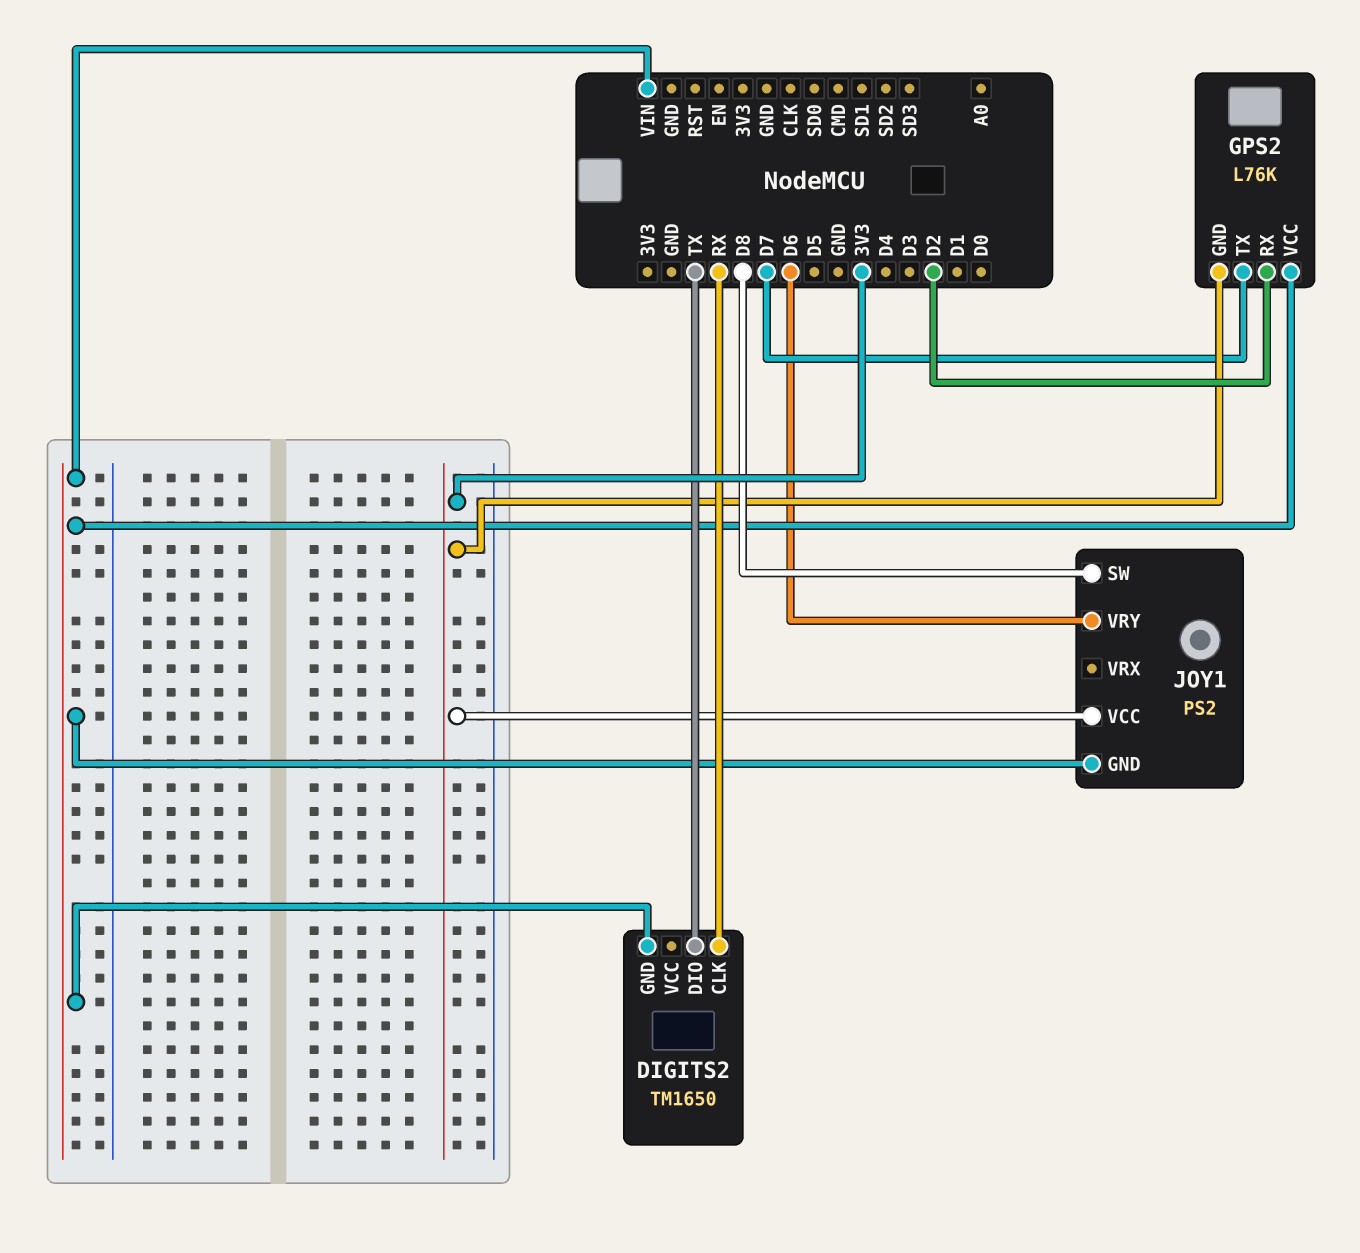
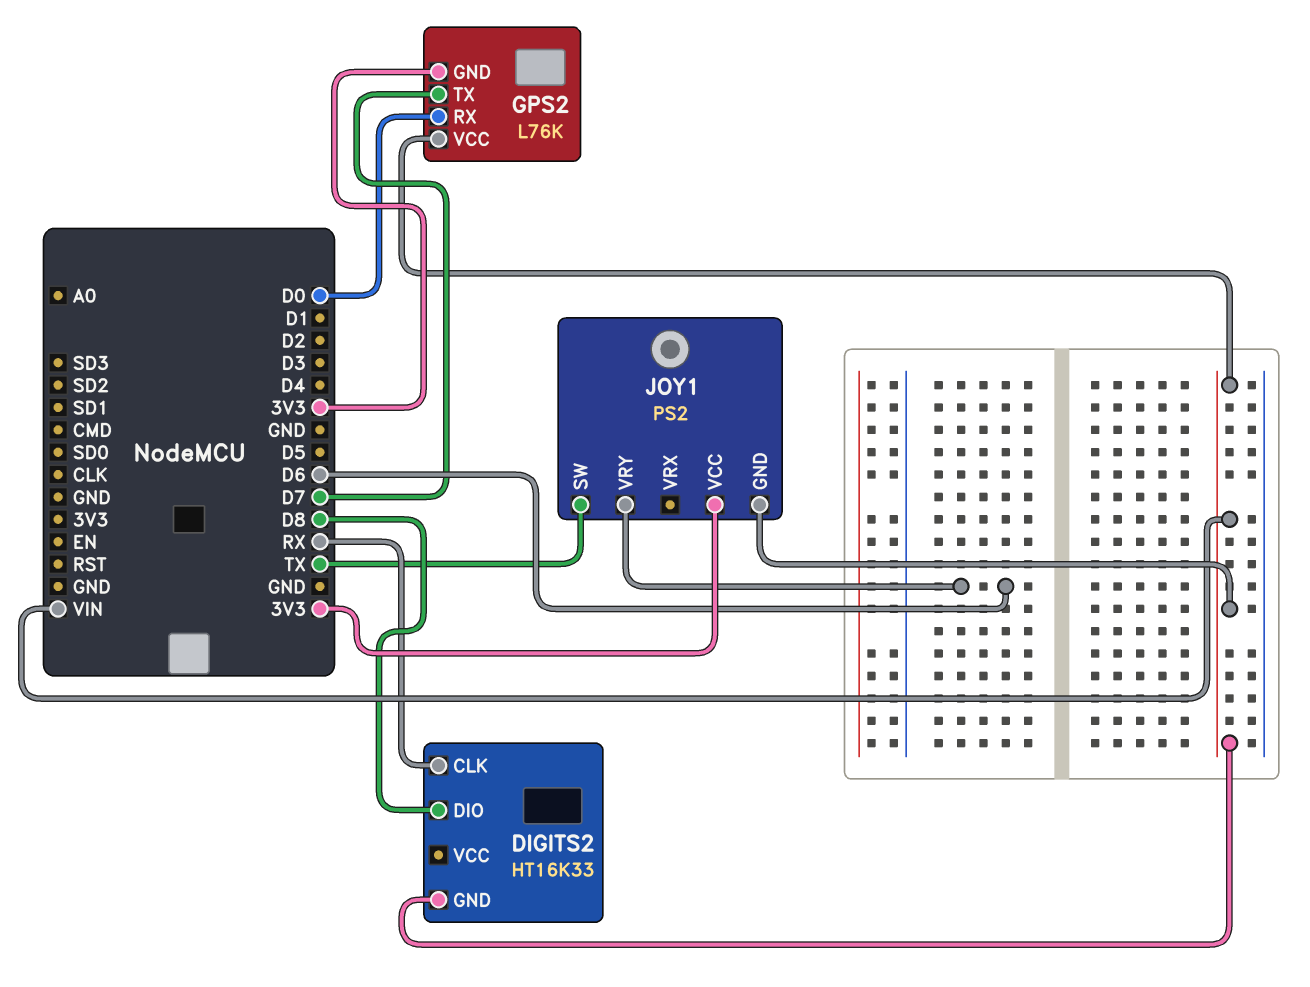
DIGITS2: TM1650 -> HT16K33
DIGITS2 pin DIO: TX -> D8
GPS2 pin RX: D2 -> D0
JOY1 pin SW: D8 -> TX

